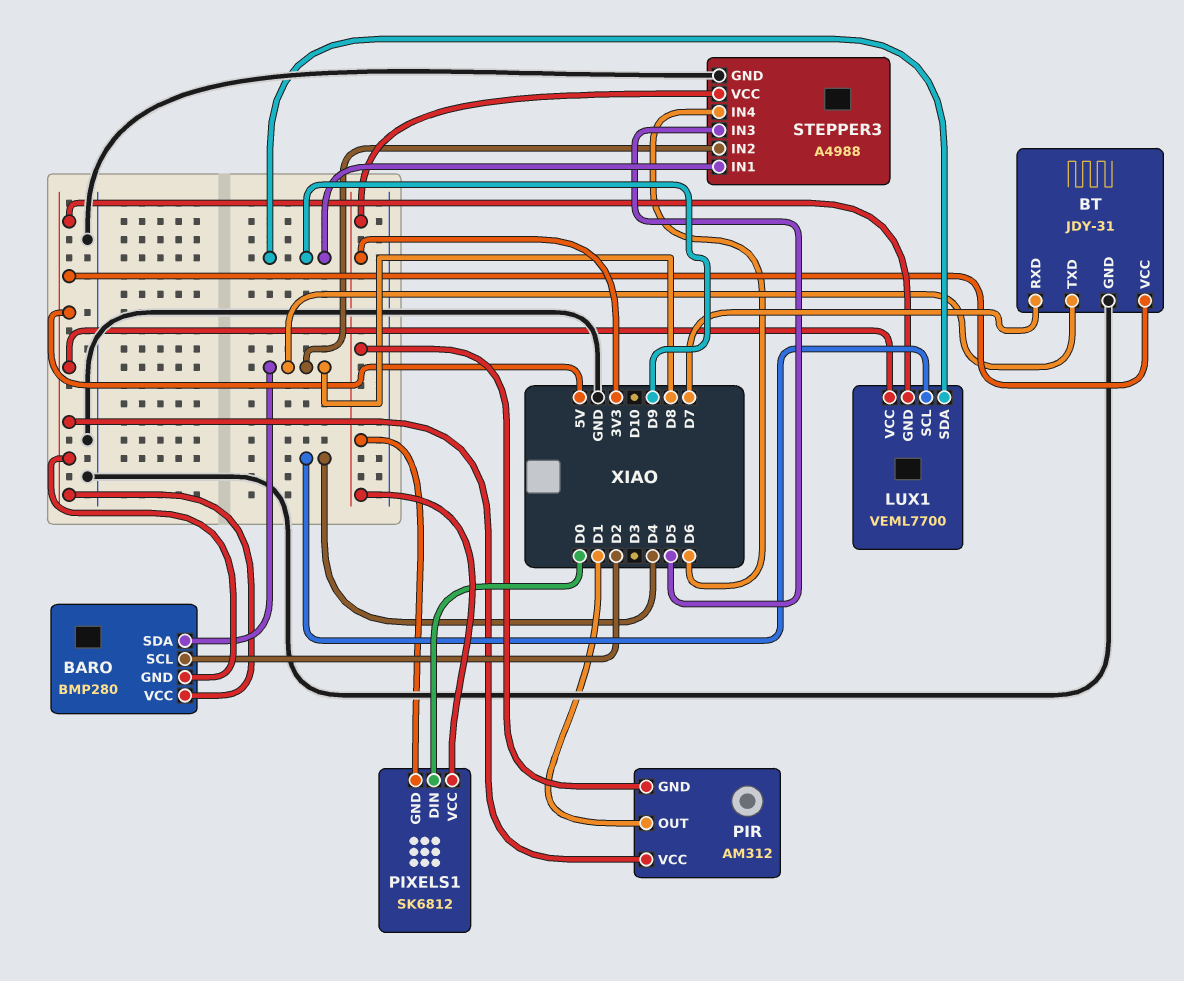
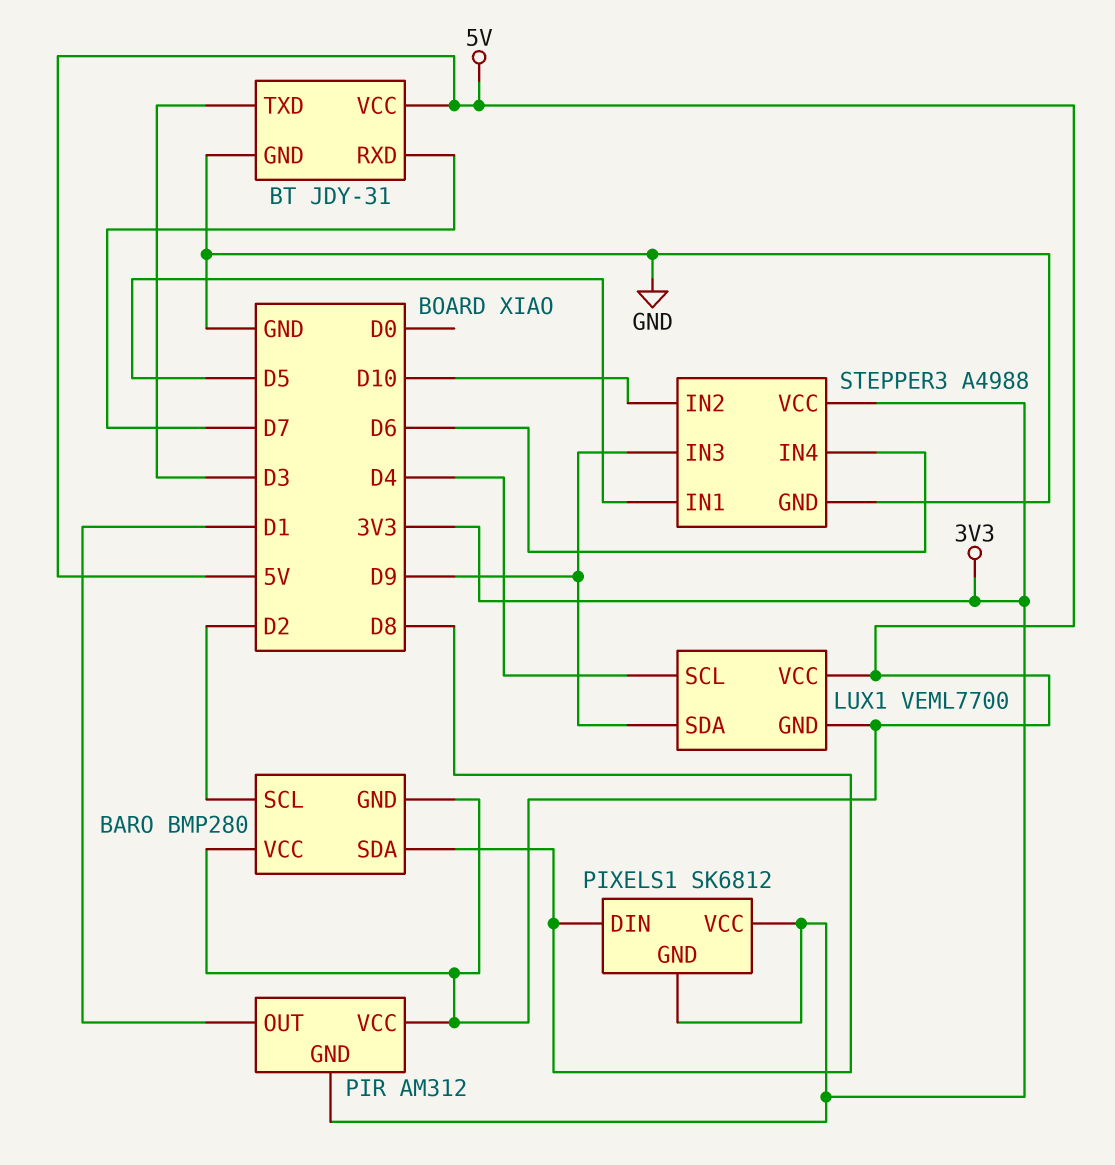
BT pin TXD: D8 -> D3
PIXELS1 pin DIN: D0 -> D8
STEPPER3 pin IN1: D9 -> D5
STEPPER3 pin IN2: D8 -> D10
STEPPER3 pin IN3: D5 -> D9

